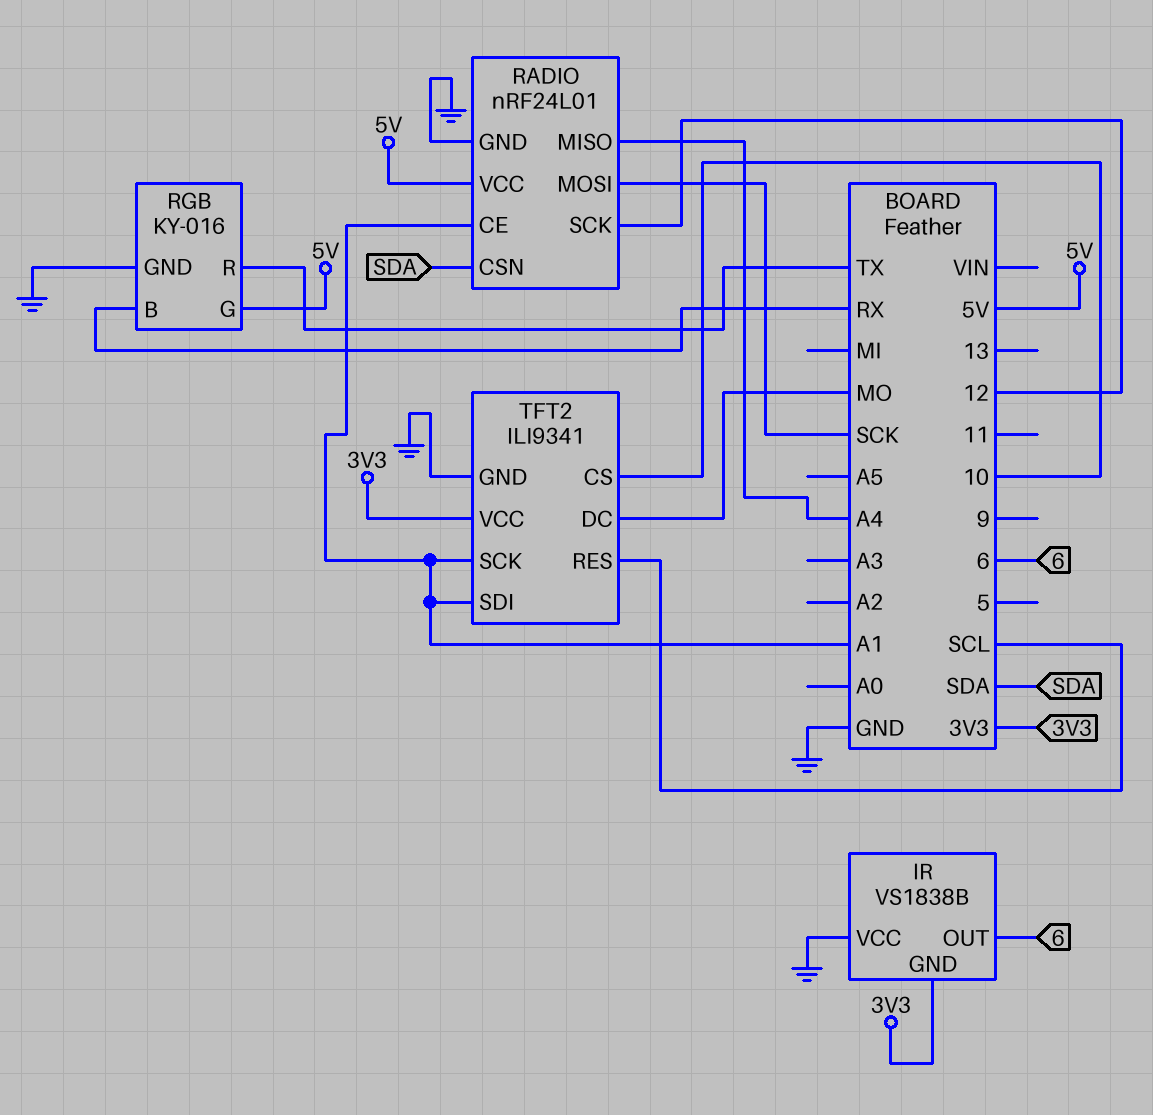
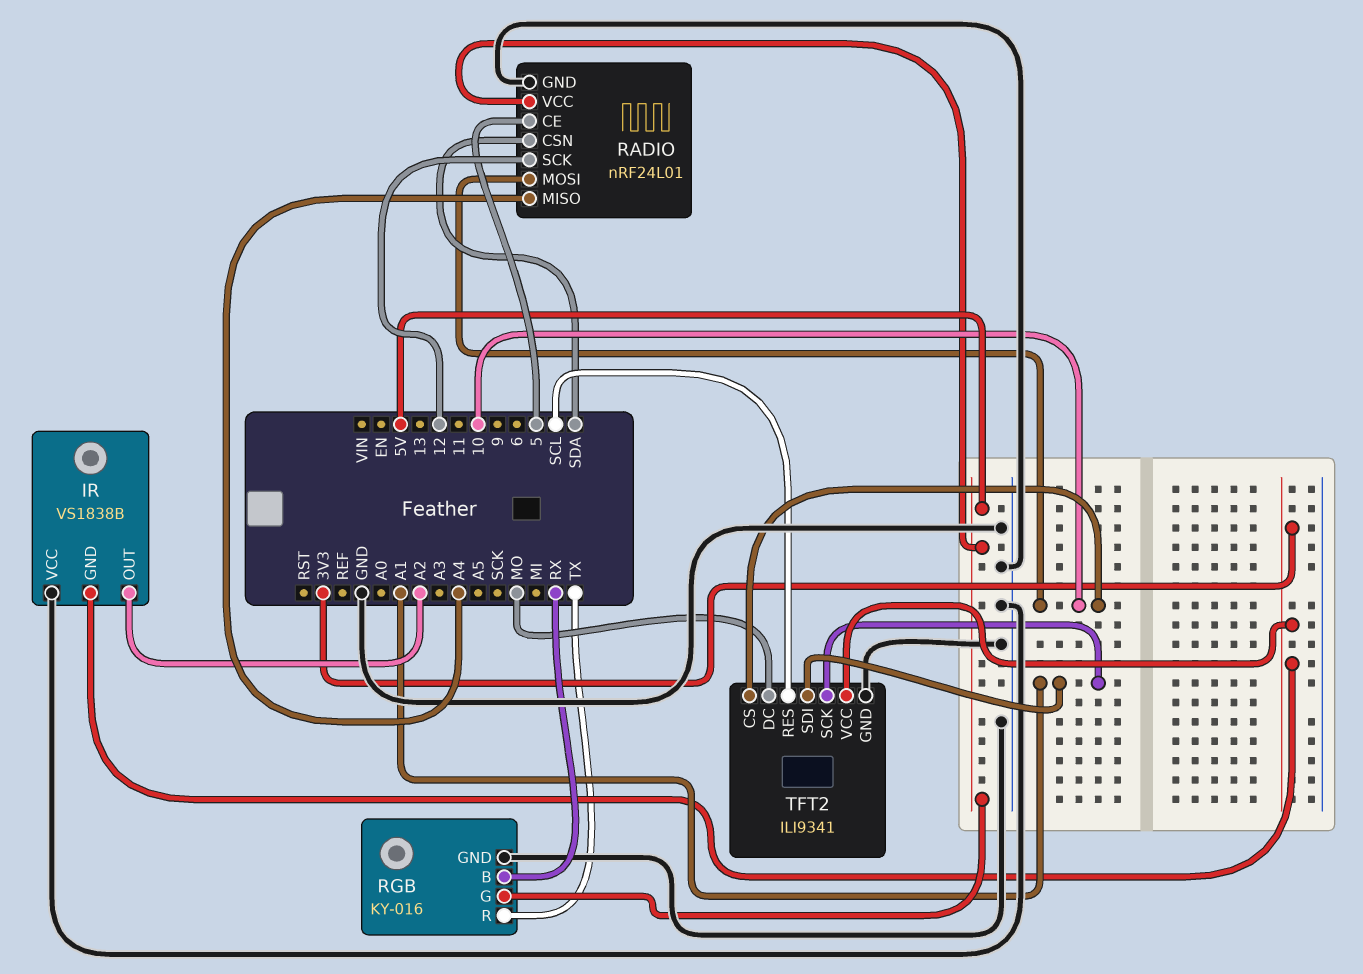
IR pin OUT: 6 -> A2
RADIO pin CE: A1 -> 5
RADIO pin MOSI: SCK -> 10

